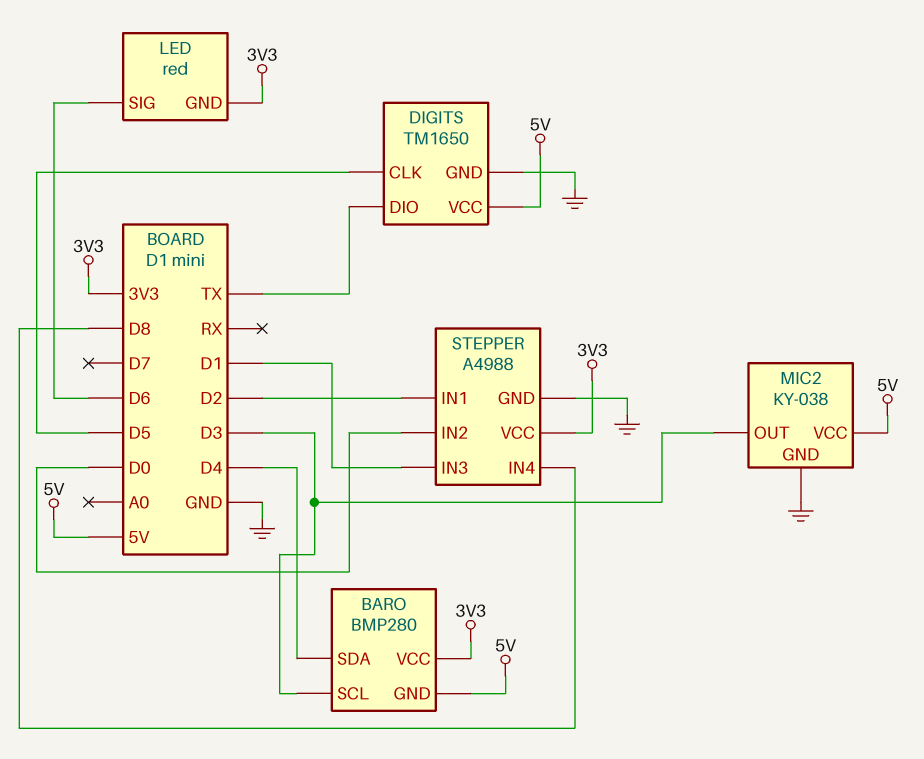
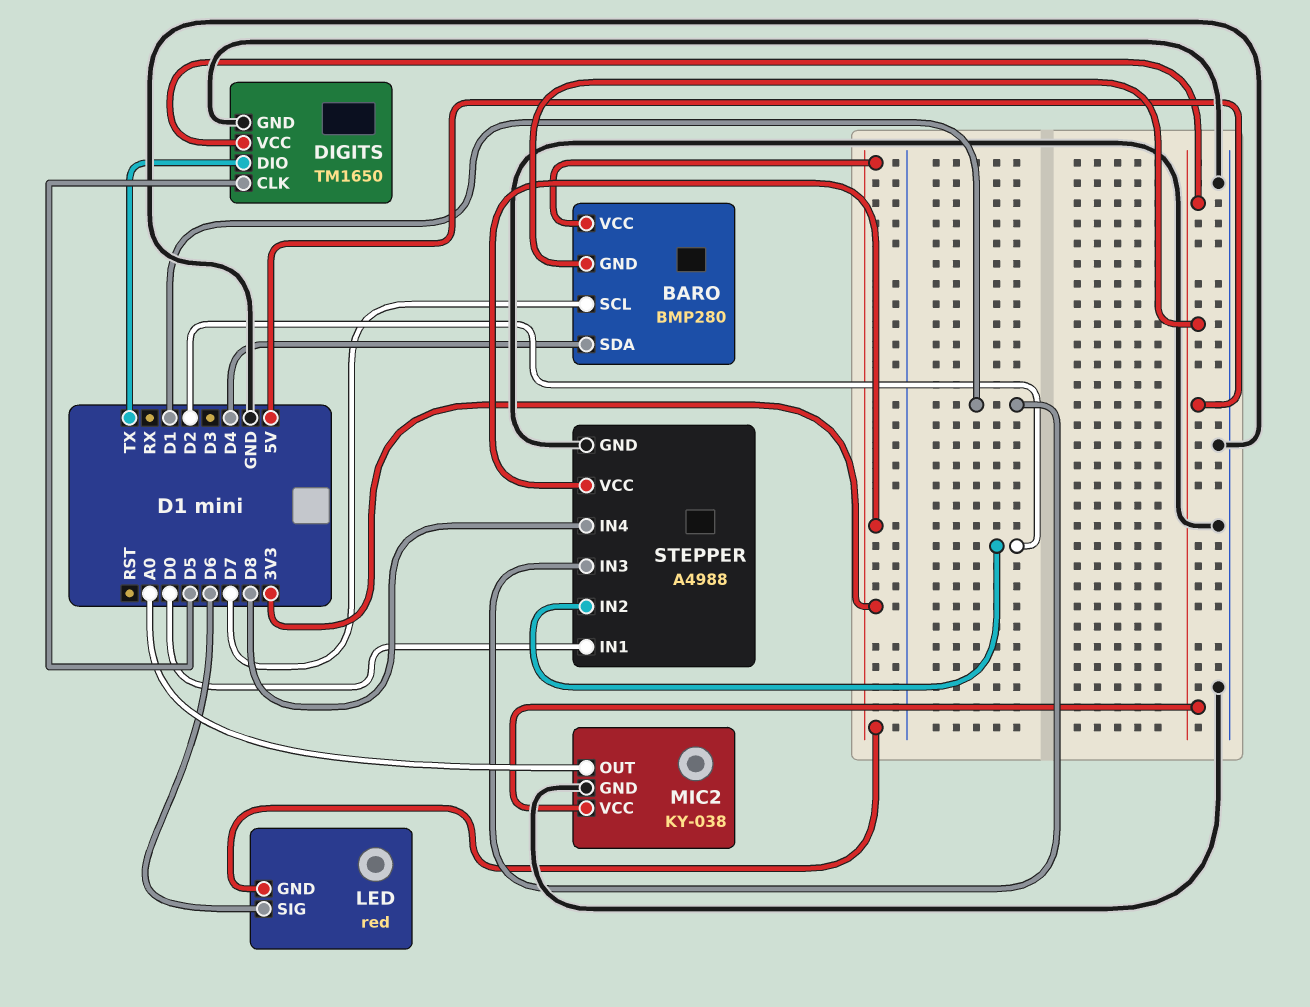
BARO pin SCL: D3 -> D7
MIC2 pin OUT: D3 -> A0
STEPPER pin IN1: D2 -> D0
STEPPER pin IN2: D0 -> D2

